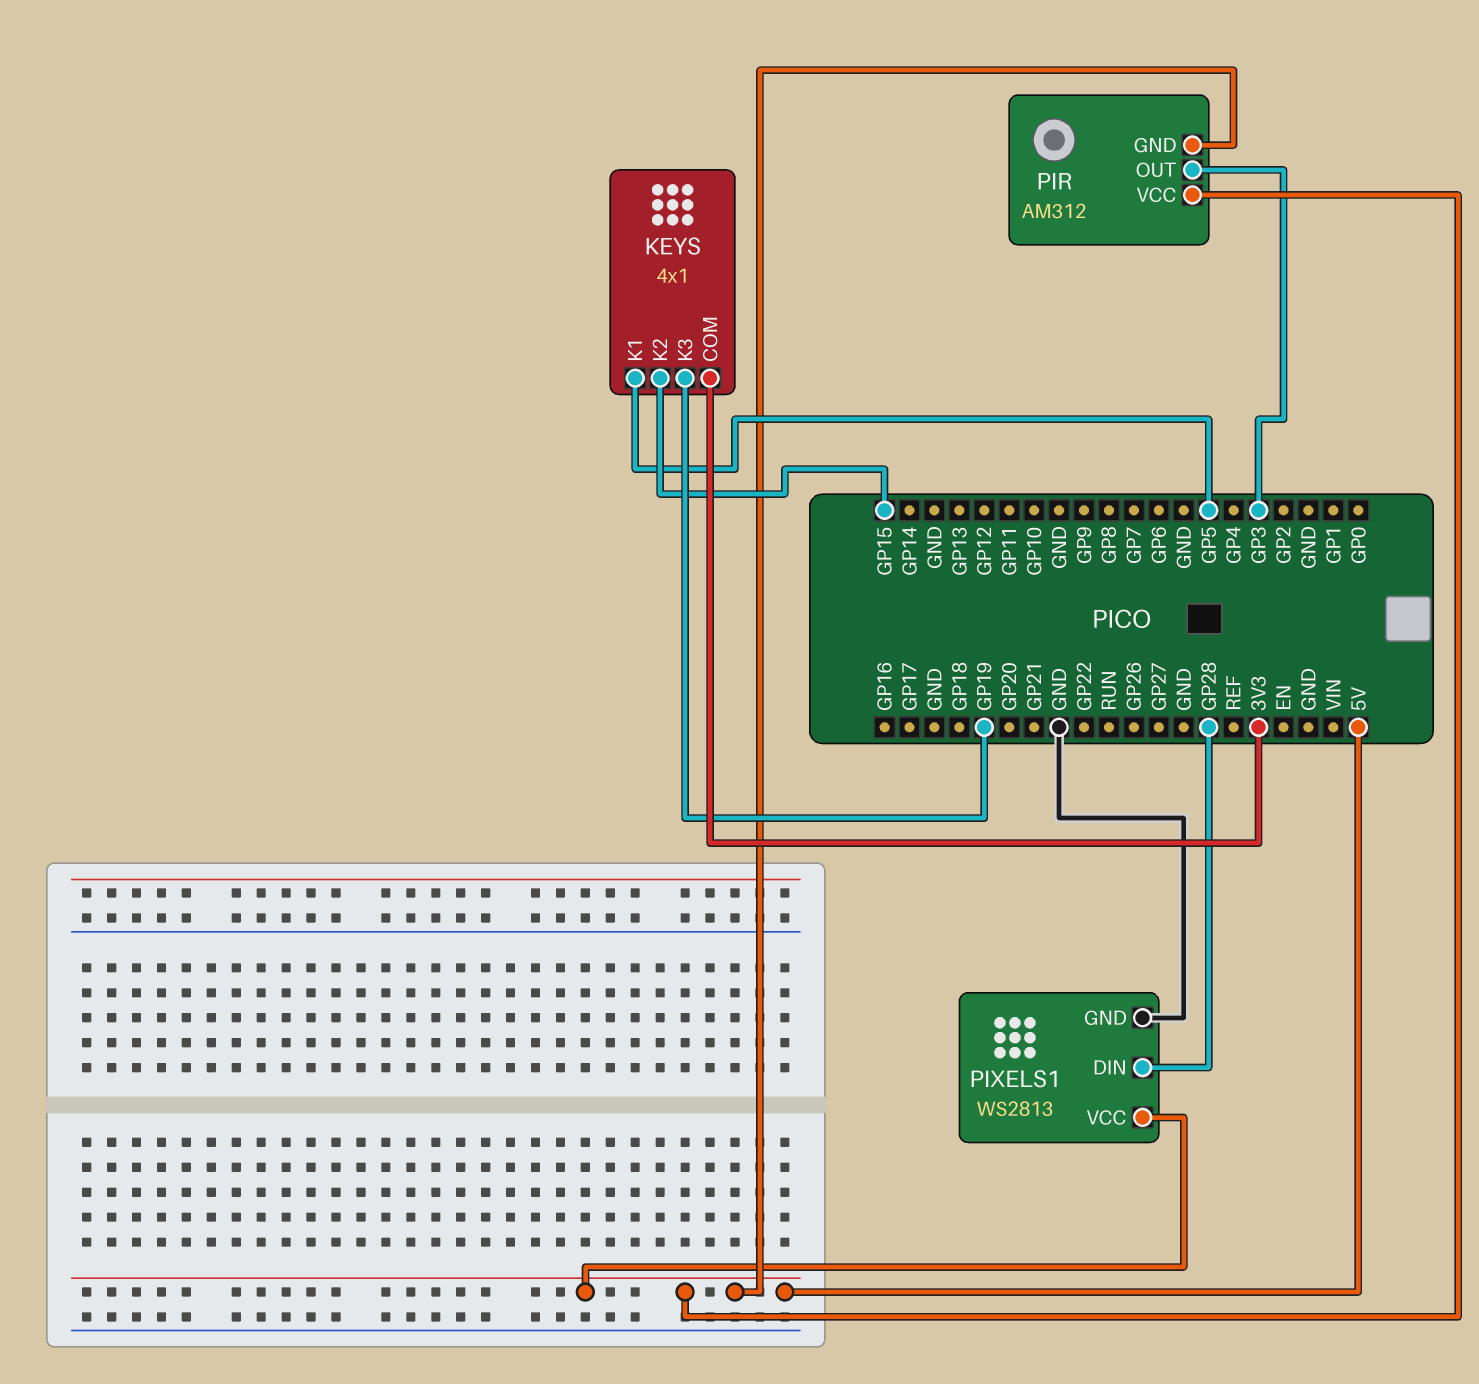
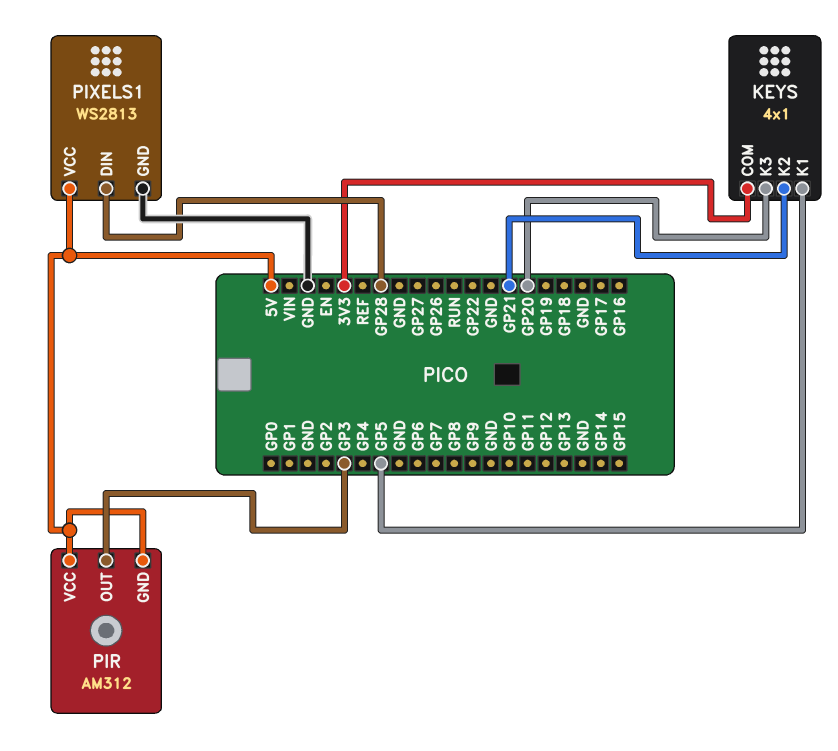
KEYS pin K2: GP15 -> GP21
KEYS pin K3: GP19 -> GP20

